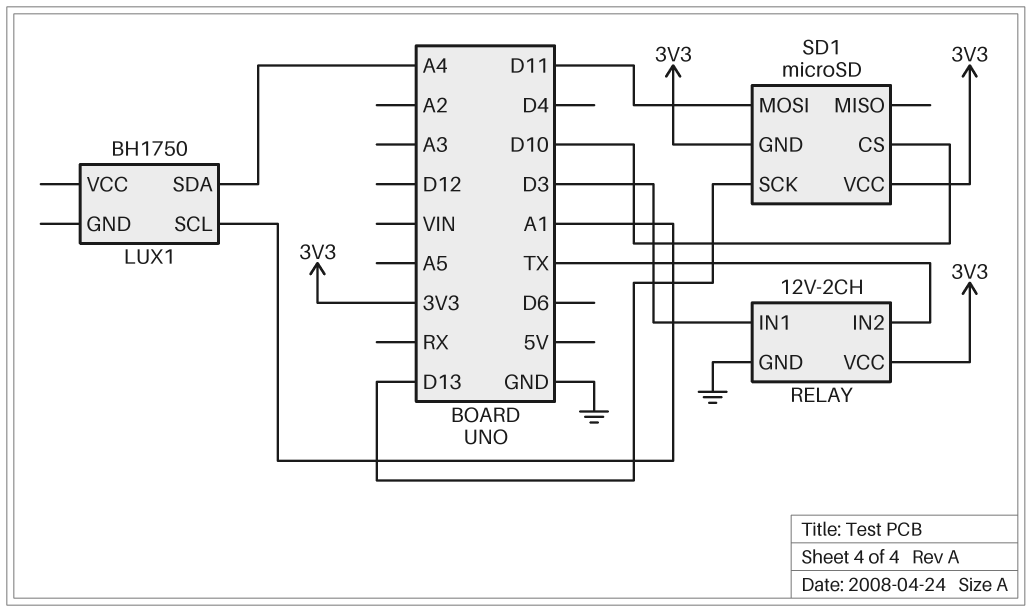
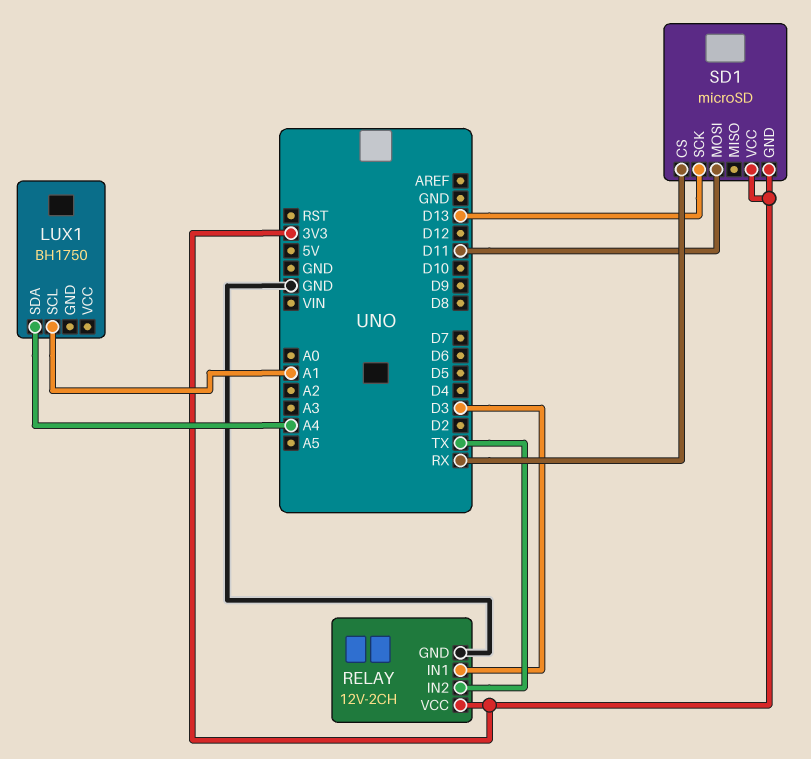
SD1 pin CS: D10 -> RX

